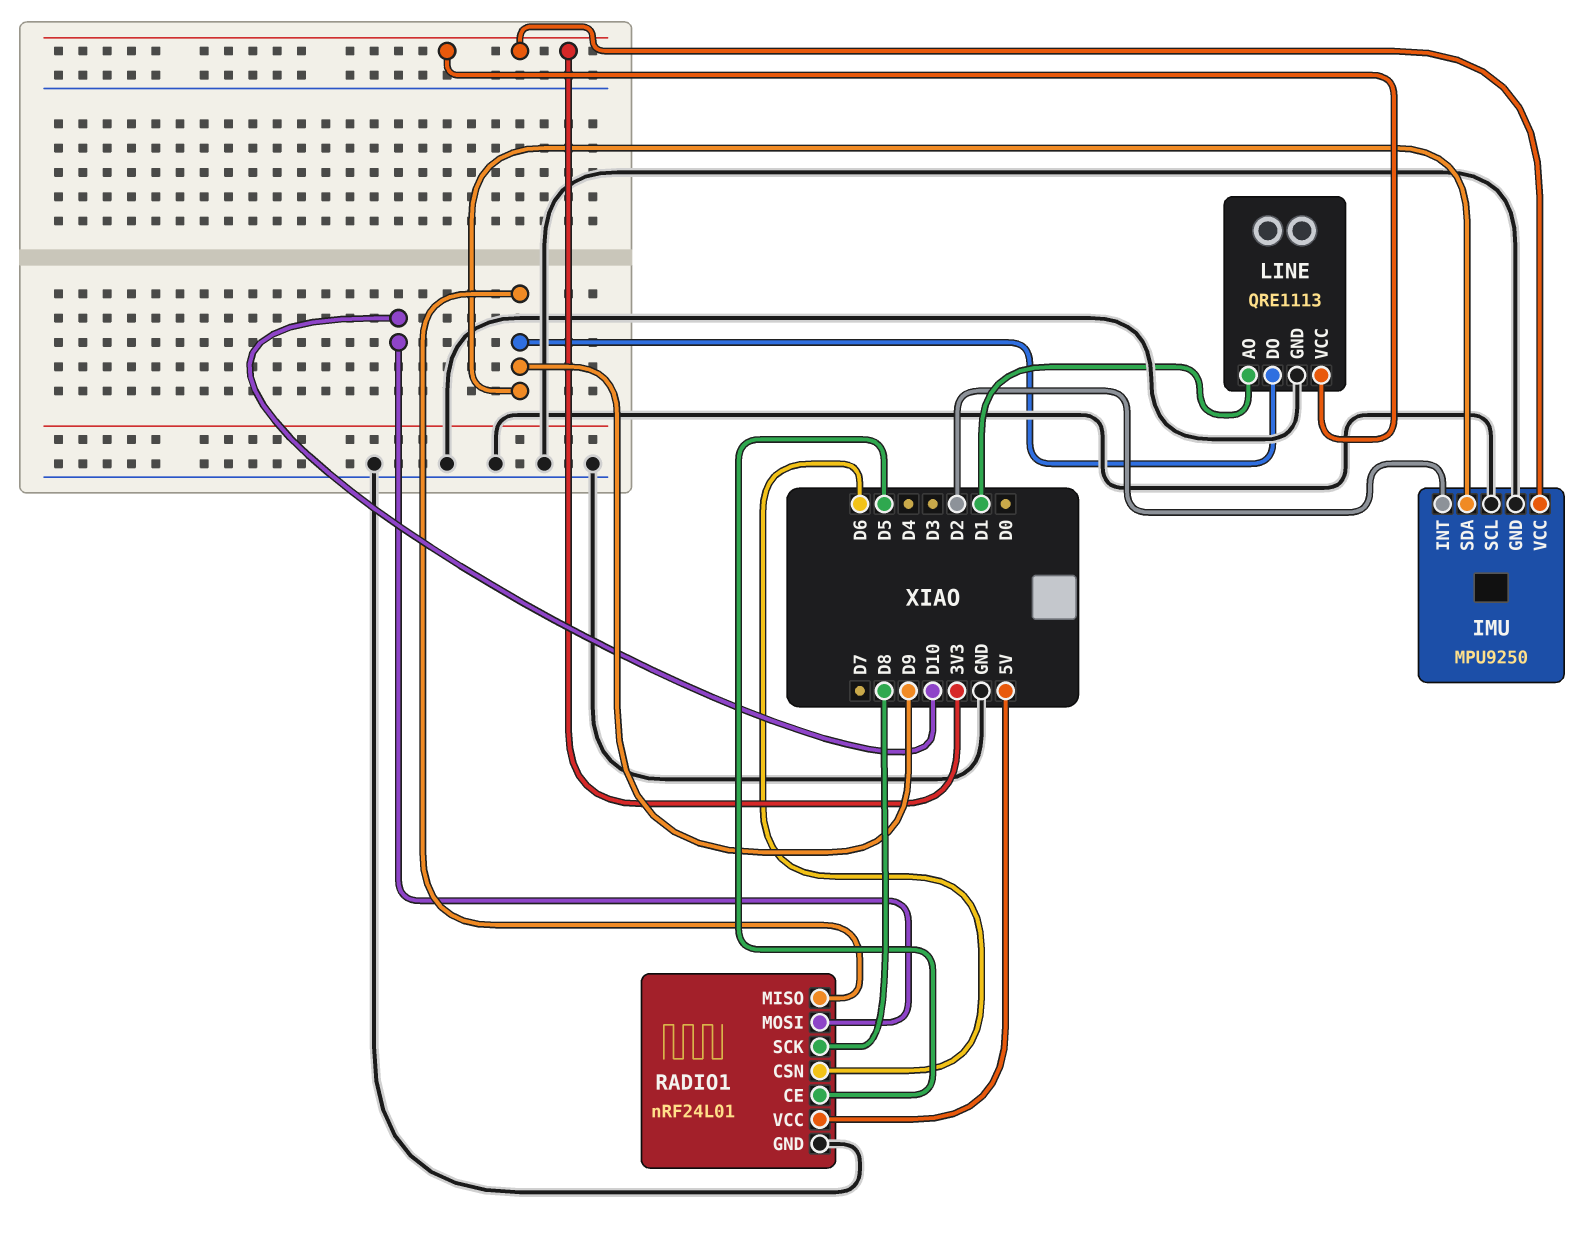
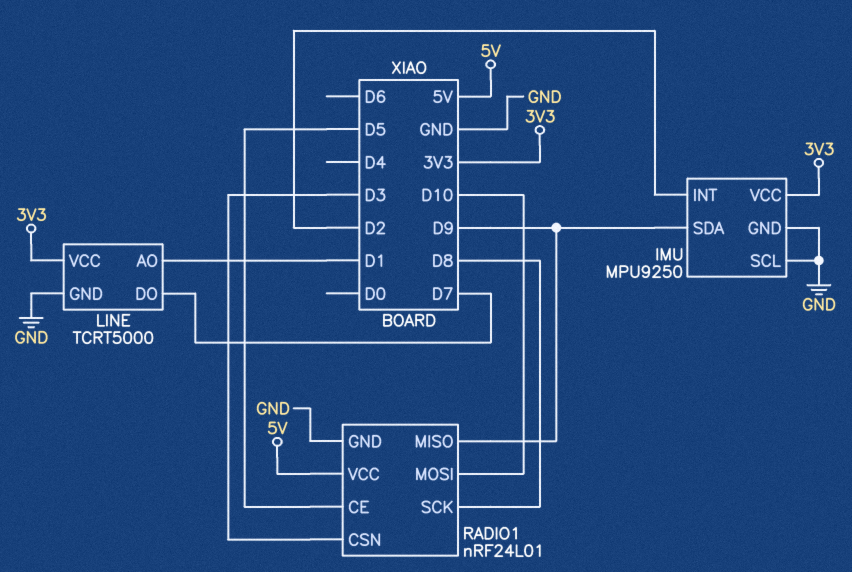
LINE: QRE1113 -> TCRT5000
LINE pin DO: D9 -> D7
RADIO1 pin CSN: D6 -> D3

